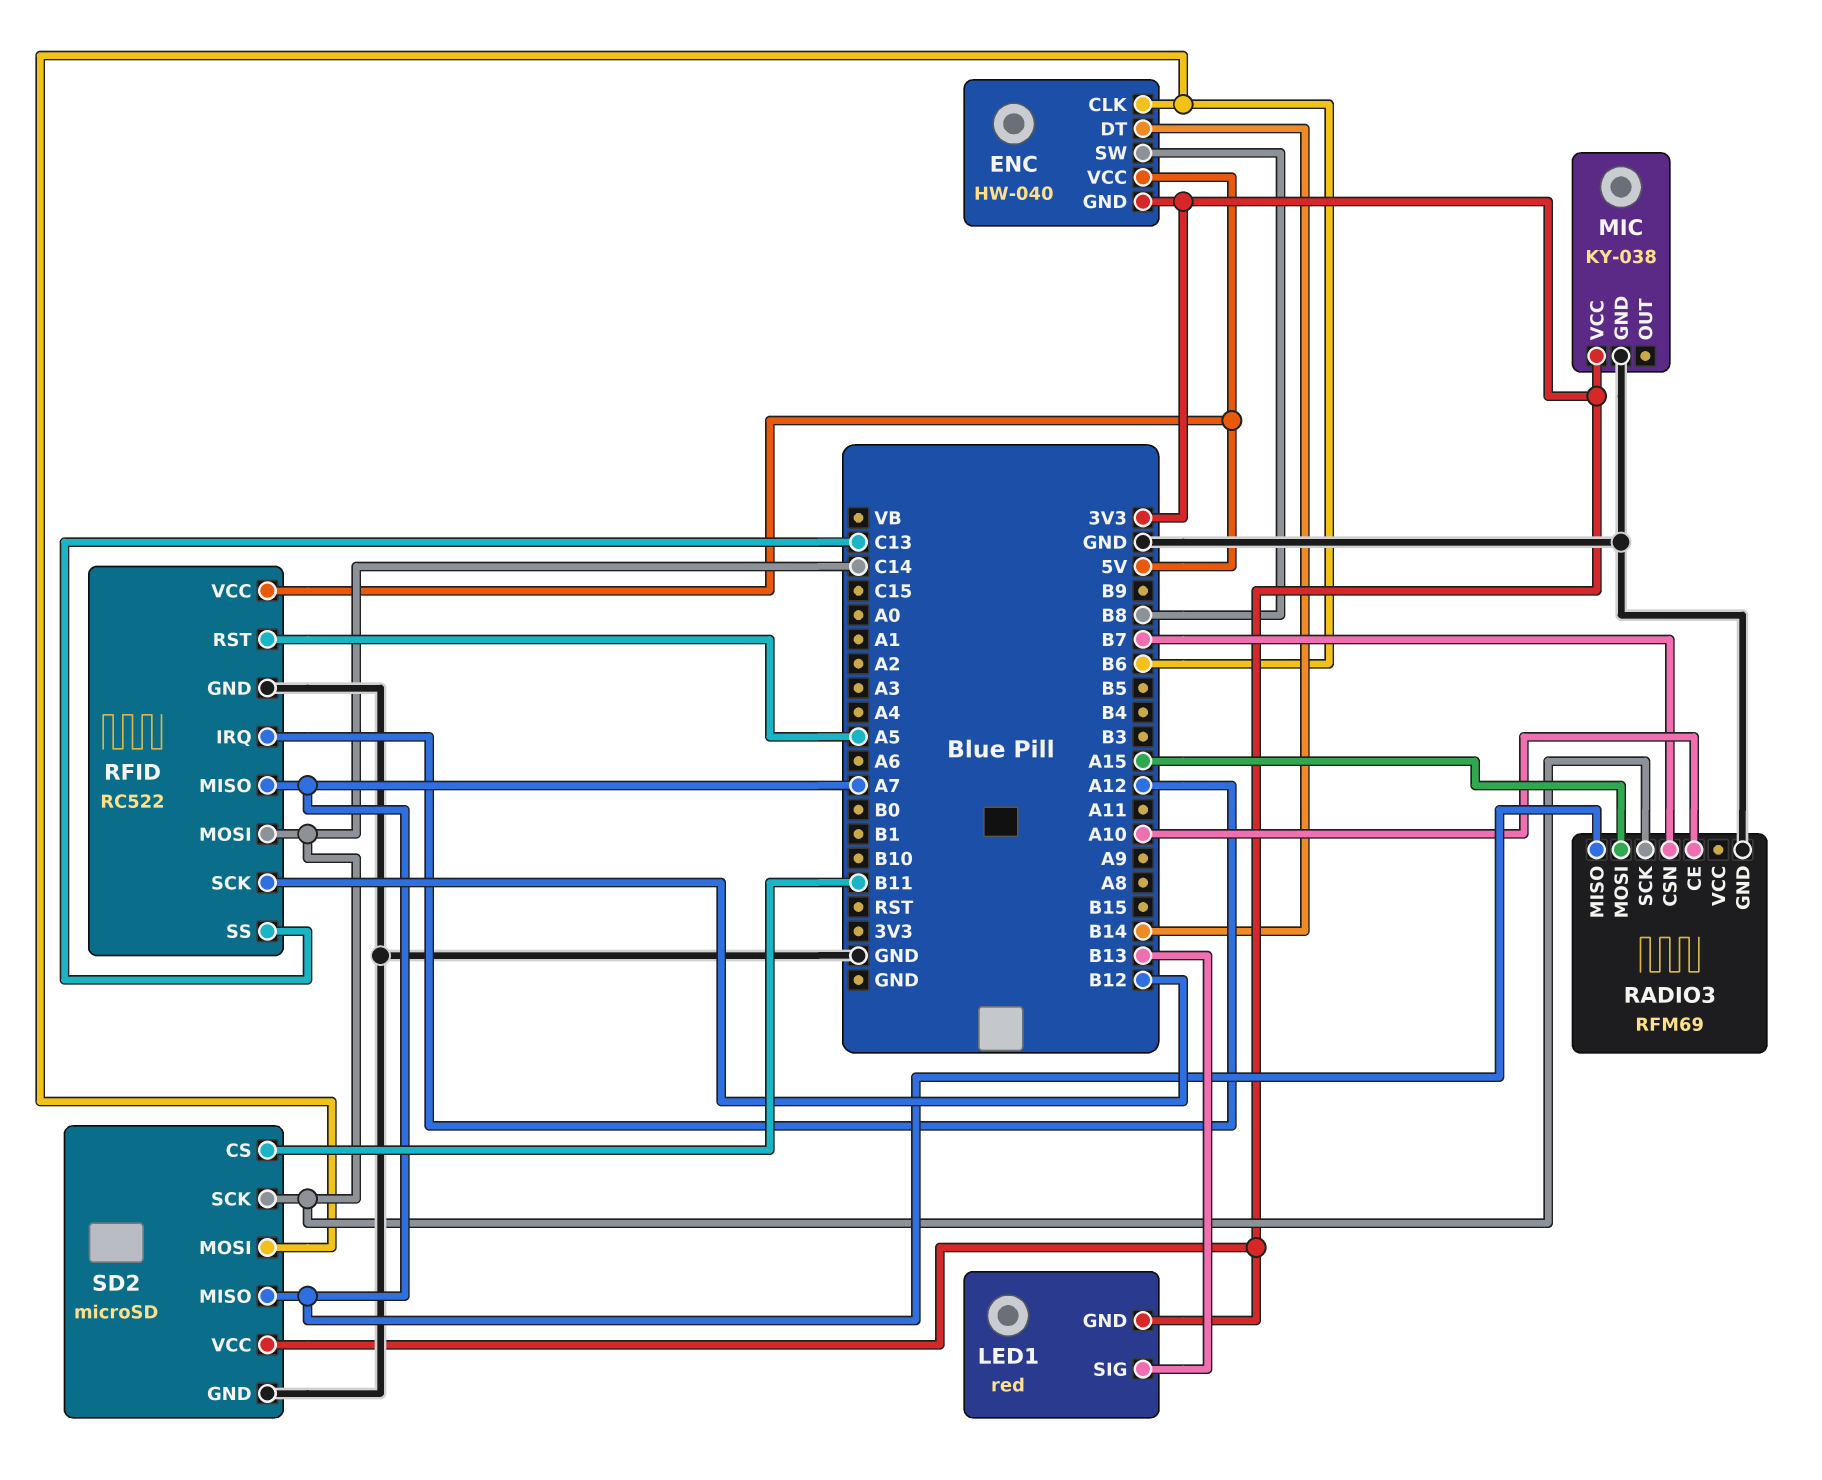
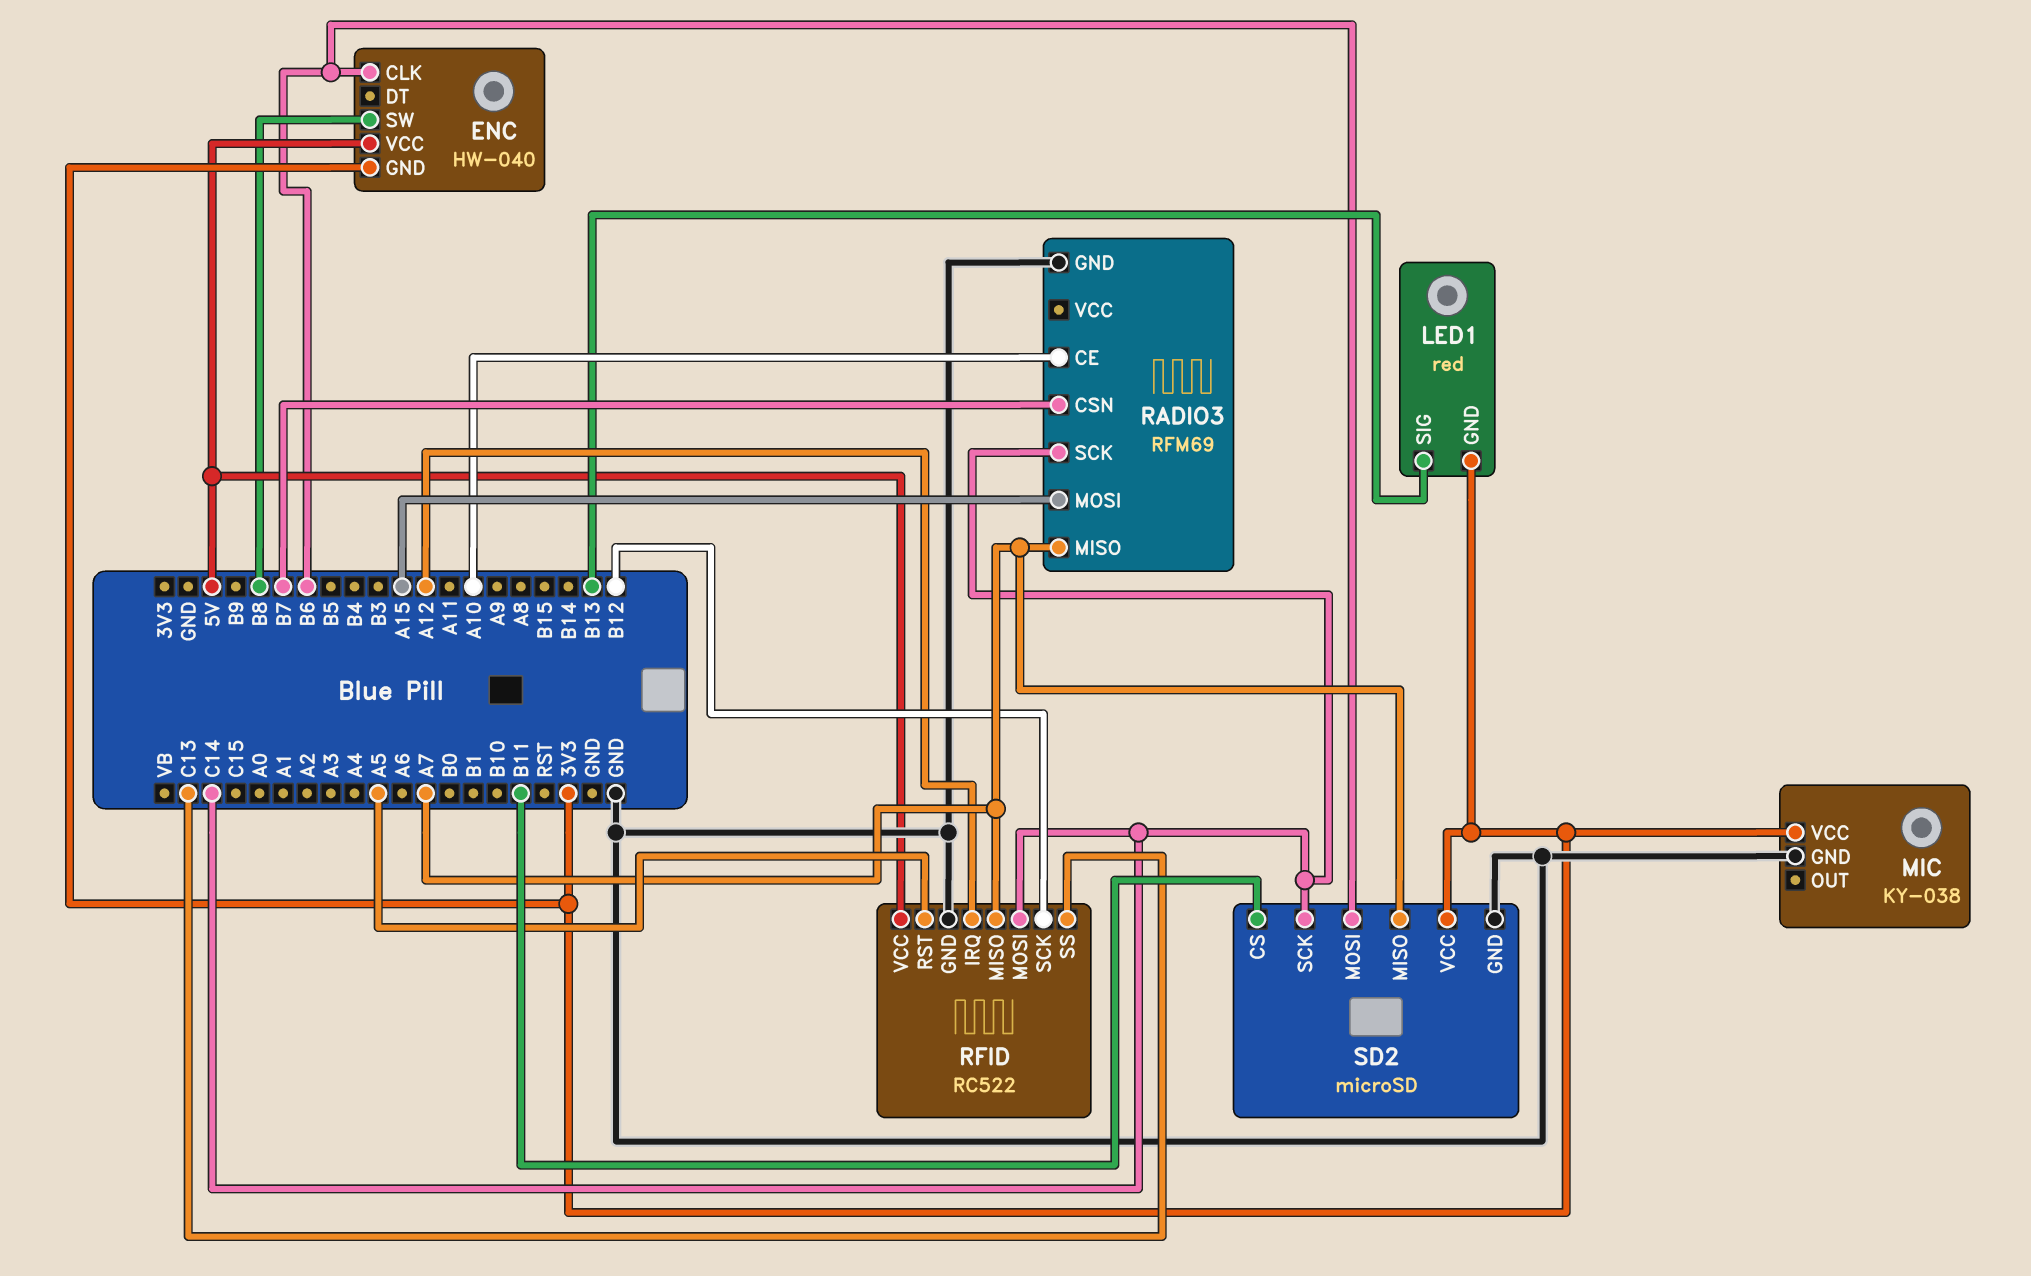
ENC pin DT: B14 -> none

